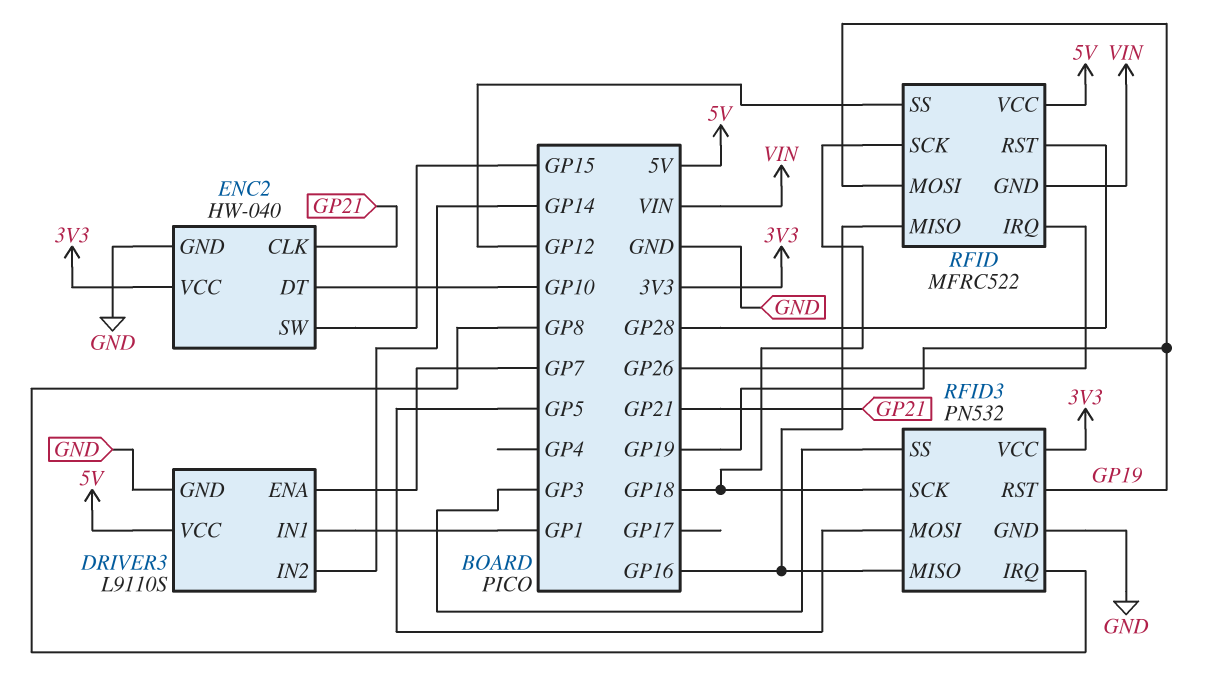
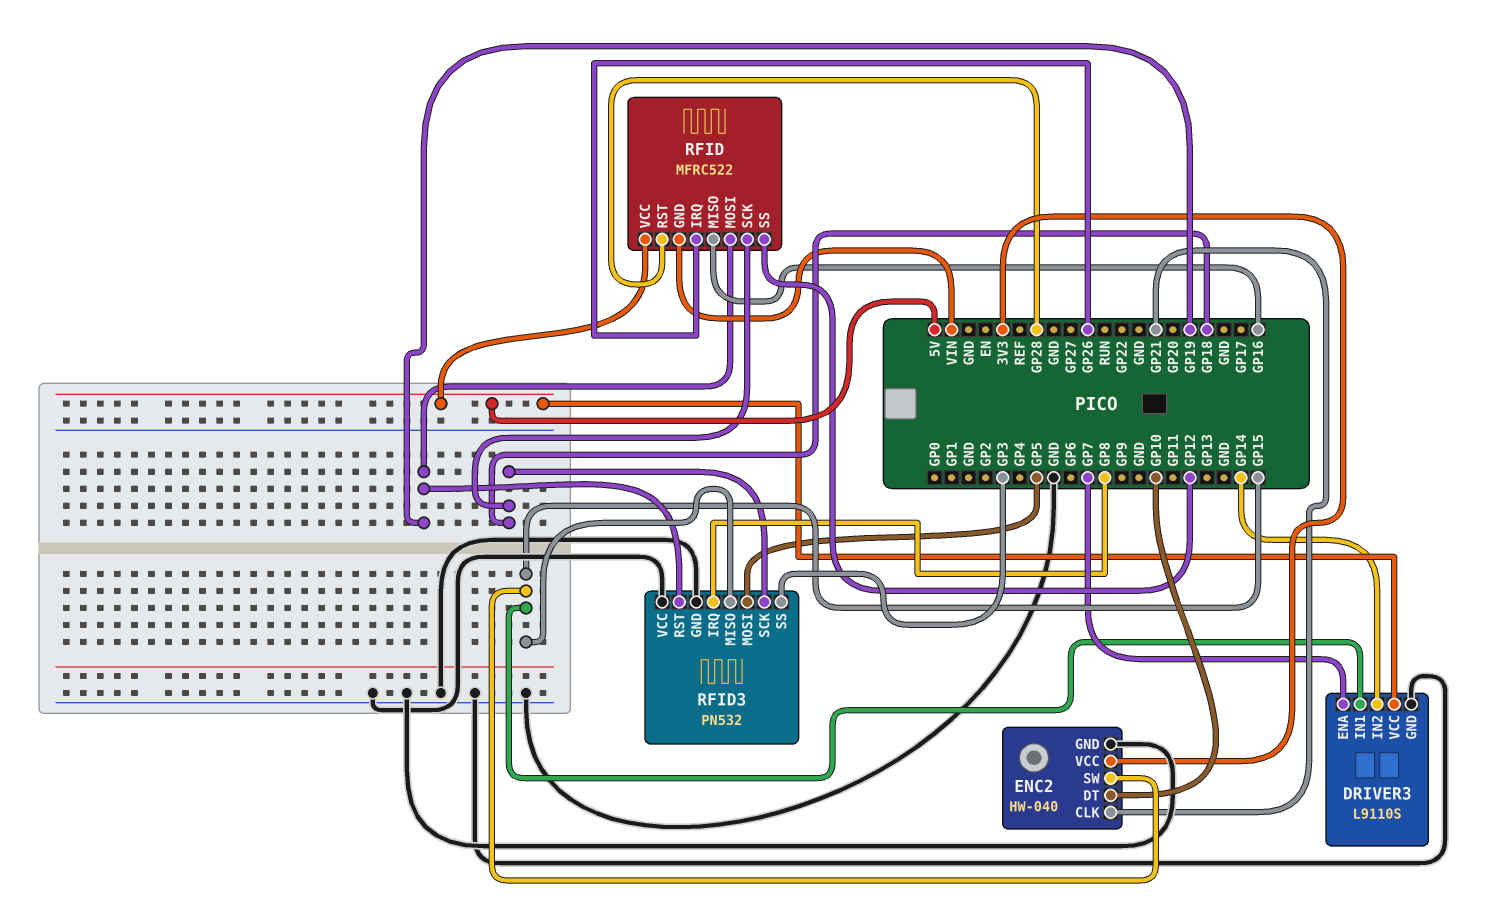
DRIVER3 pin IN1: GP1 -> GP15
RFID3 pin MISO: GP16 -> GP15
RFID3 pin VCC: 3V3 -> GND

